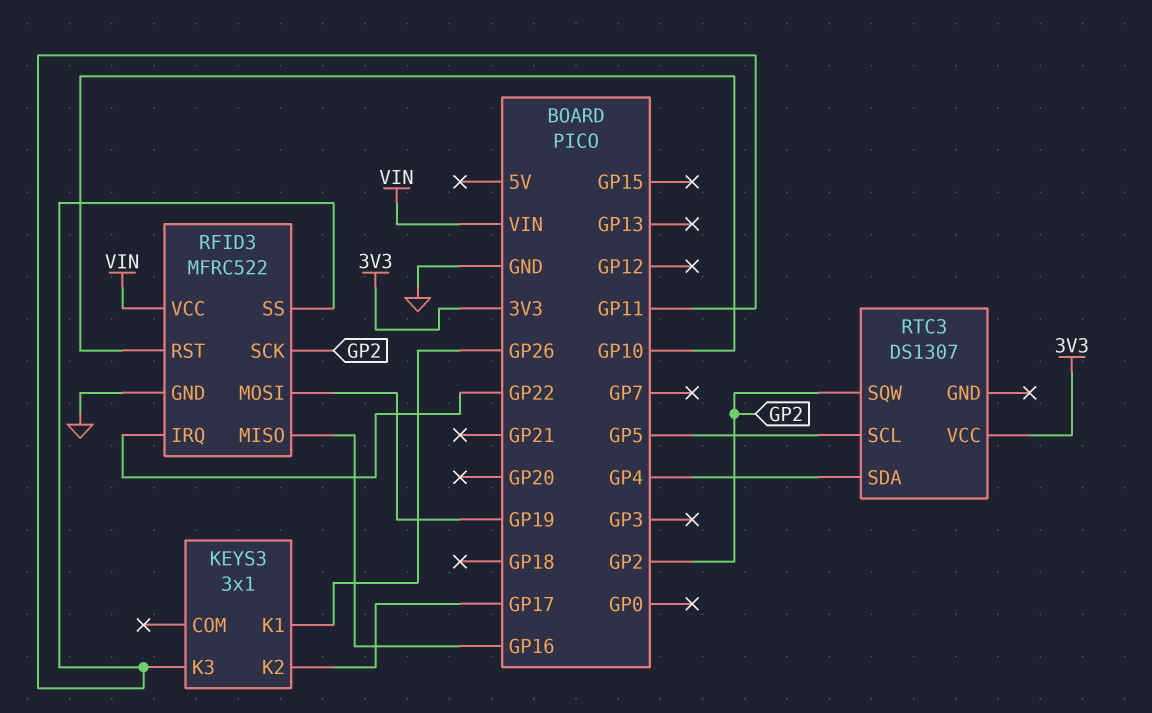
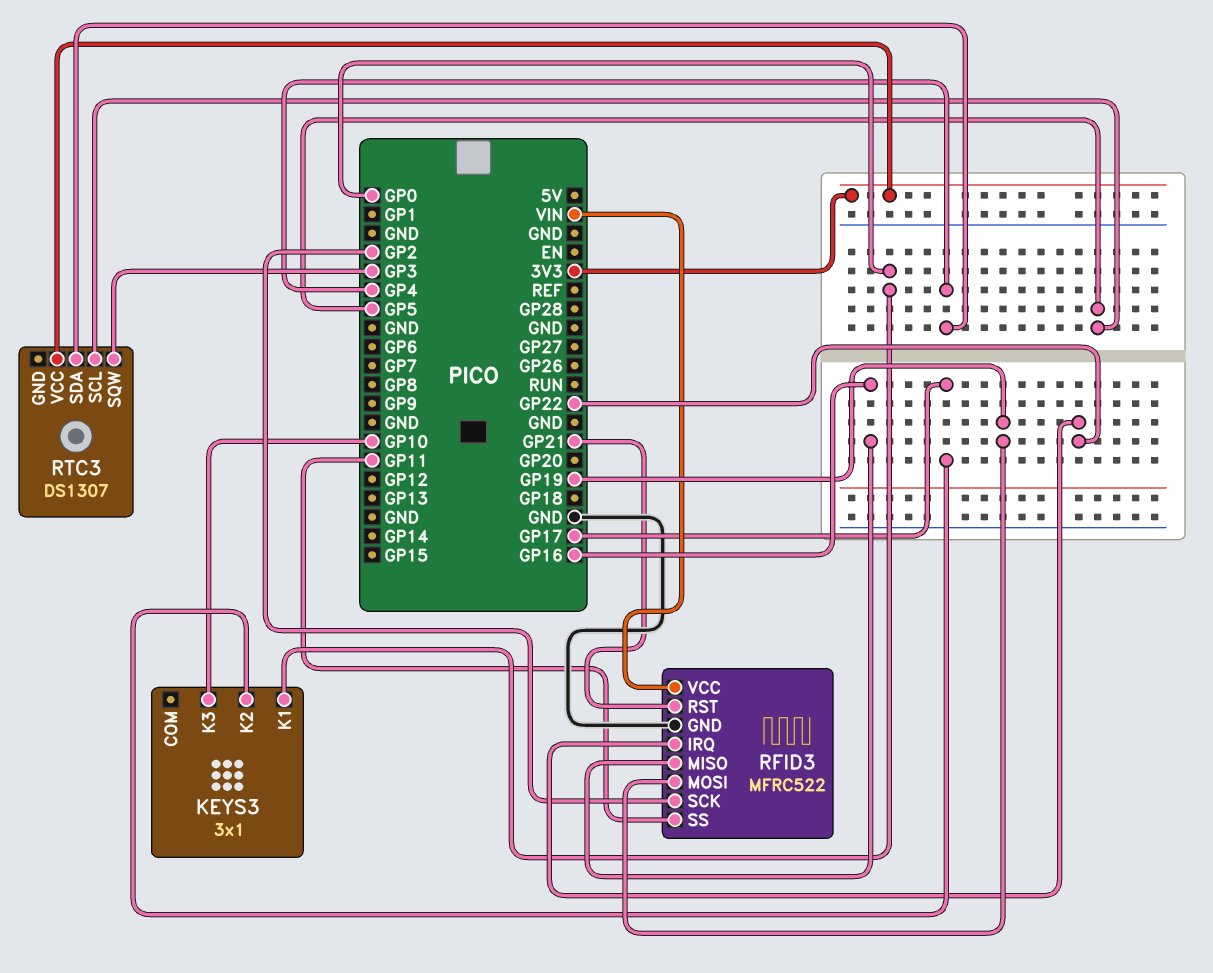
KEYS3 pin K1: GP26 -> GP0
KEYS3 pin K3: GP11 -> GP10
RFID3 pin RST: GP10 -> GP21
RTC3 pin SQW: GP2 -> GP3

